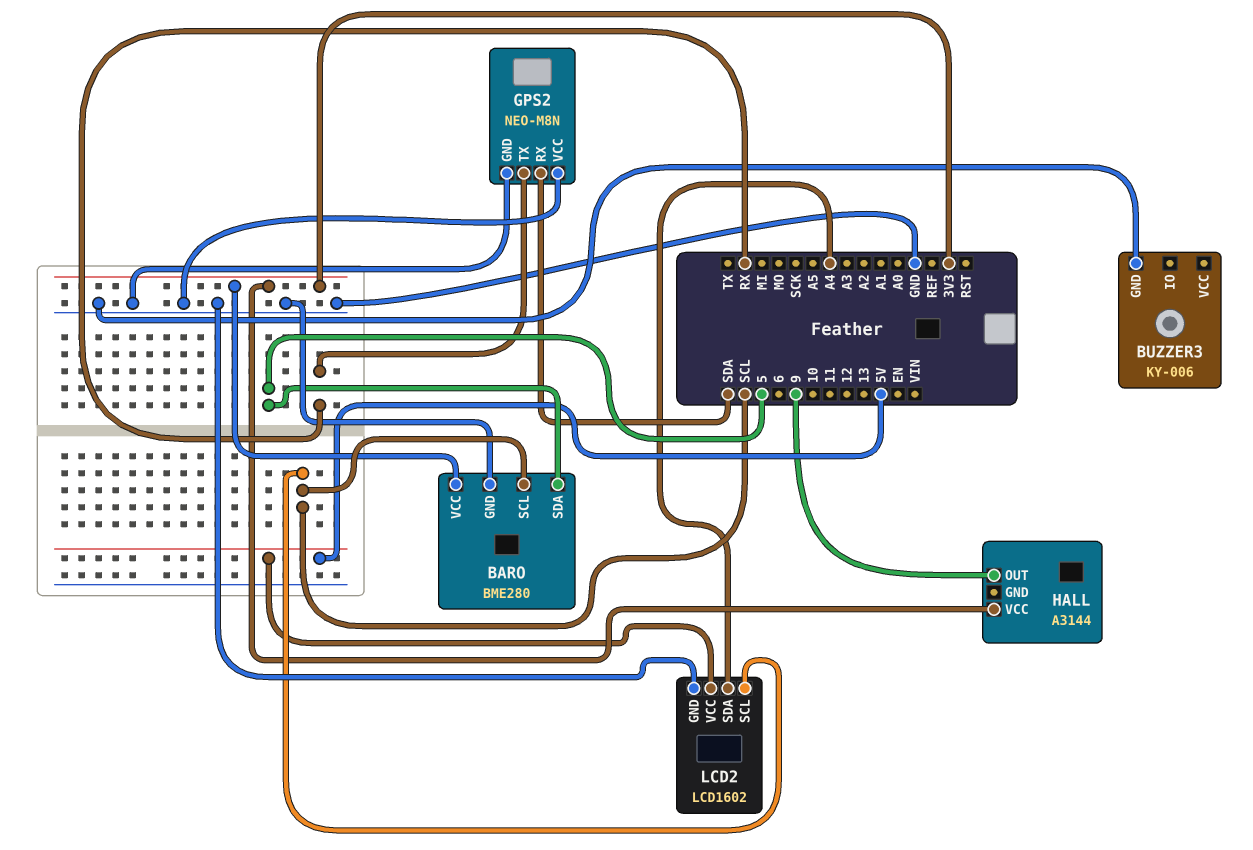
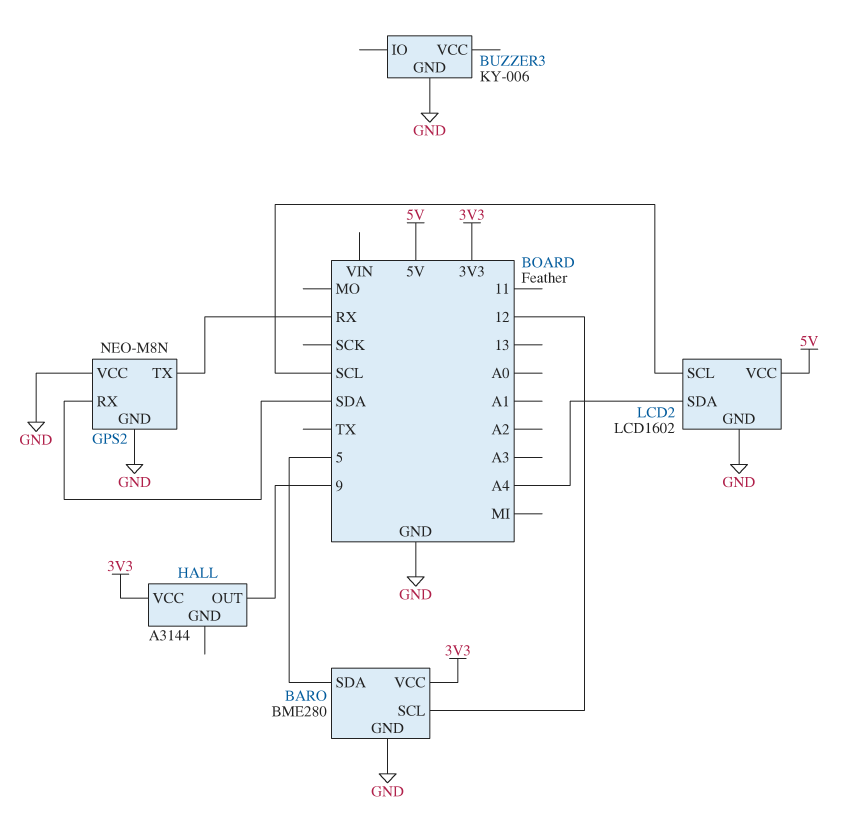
BARO pin SCL: SCL -> 12

